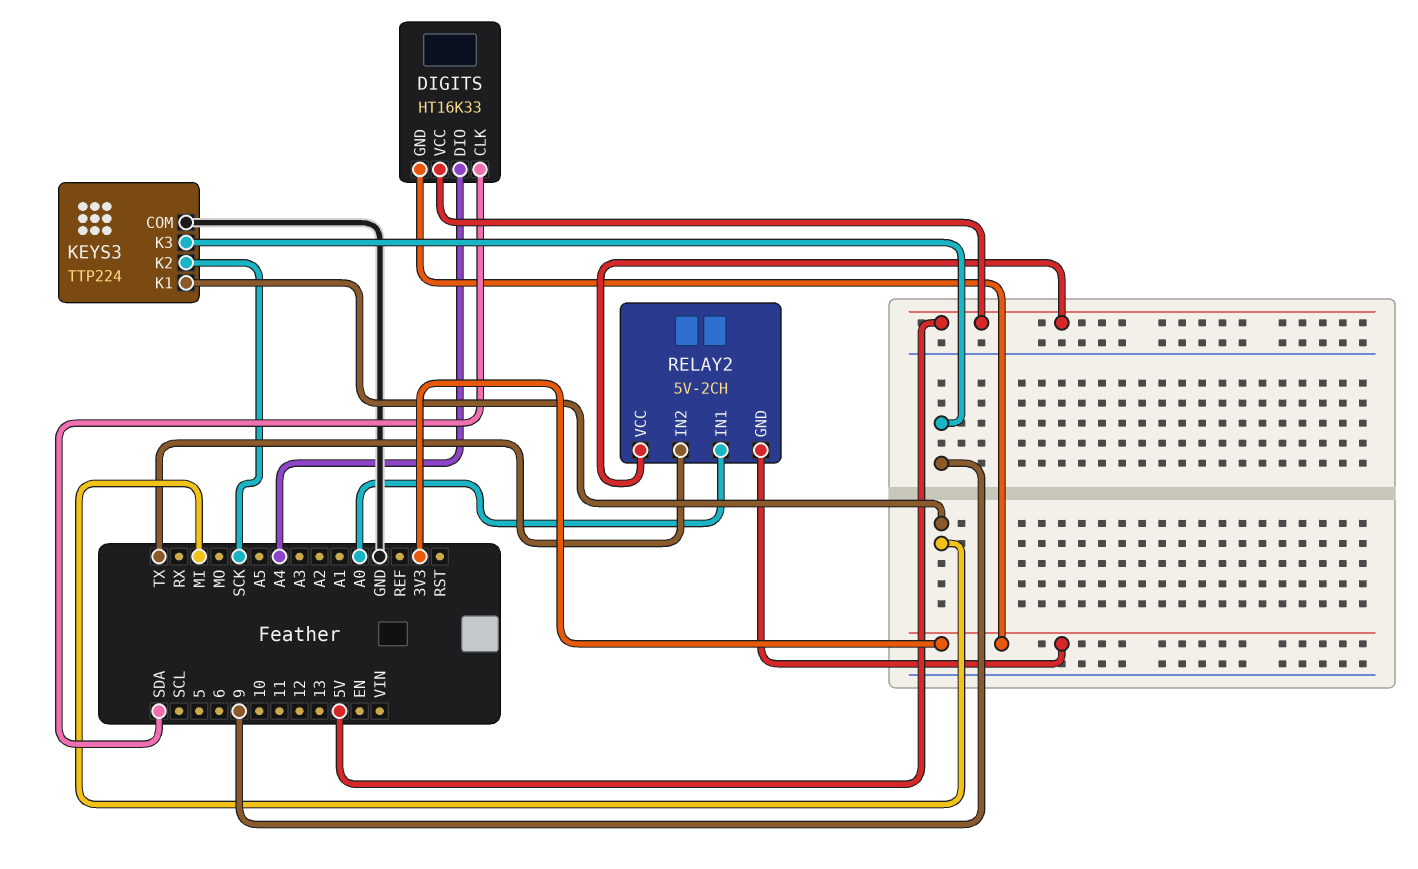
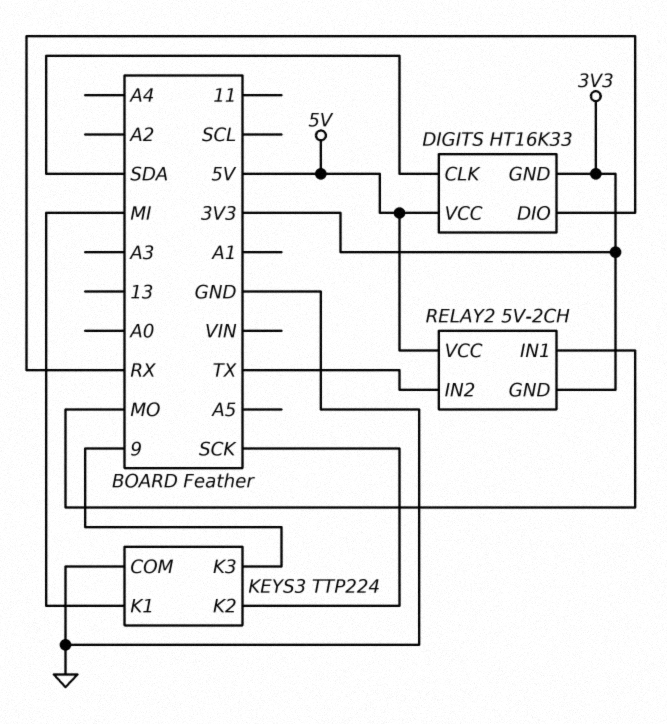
DIGITS pin DIO: A4 -> RX
RELAY2 pin IN1: A0 -> MO

